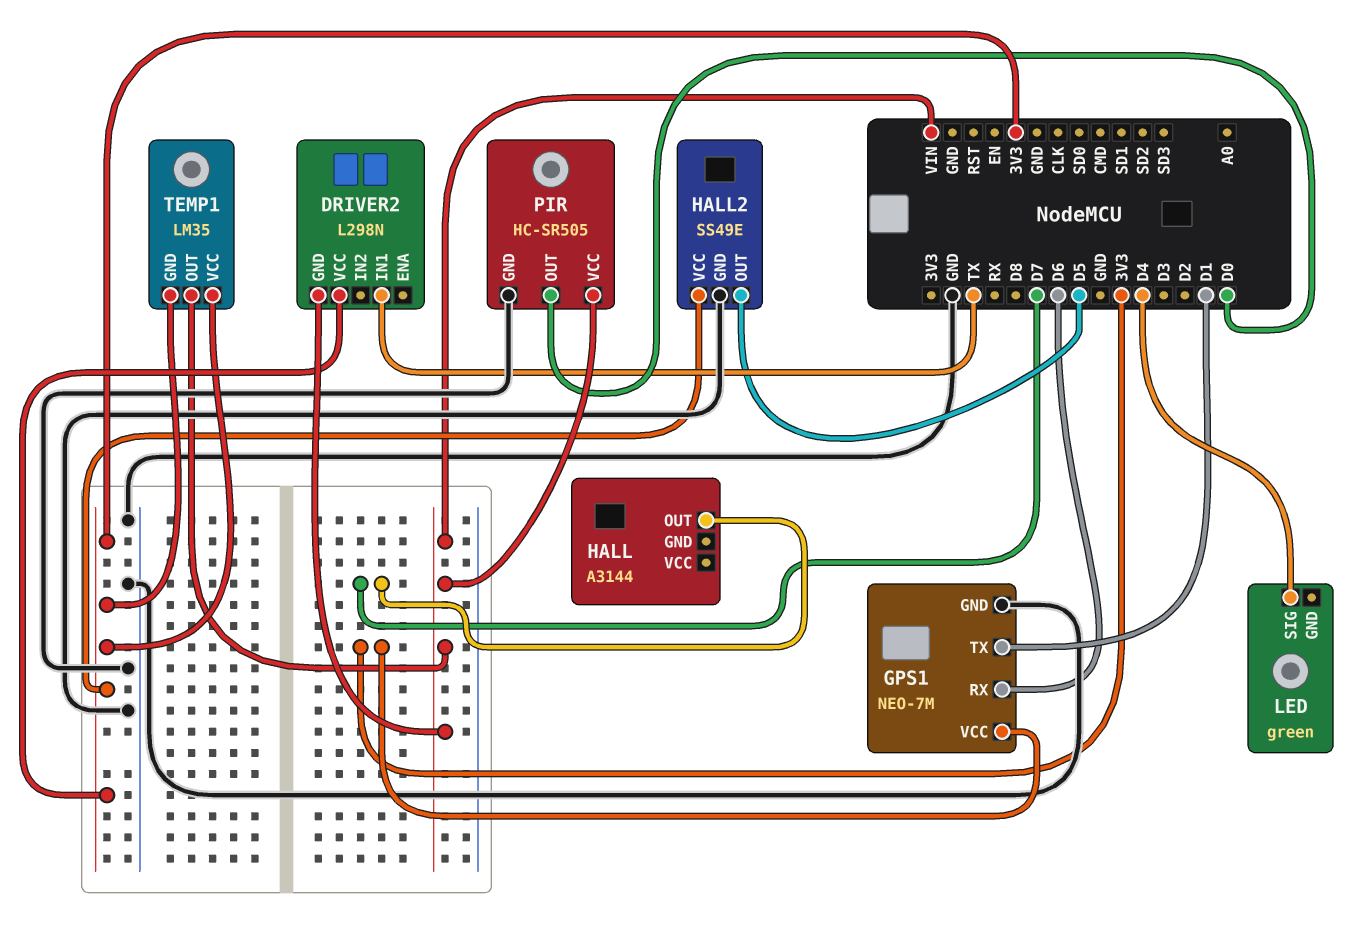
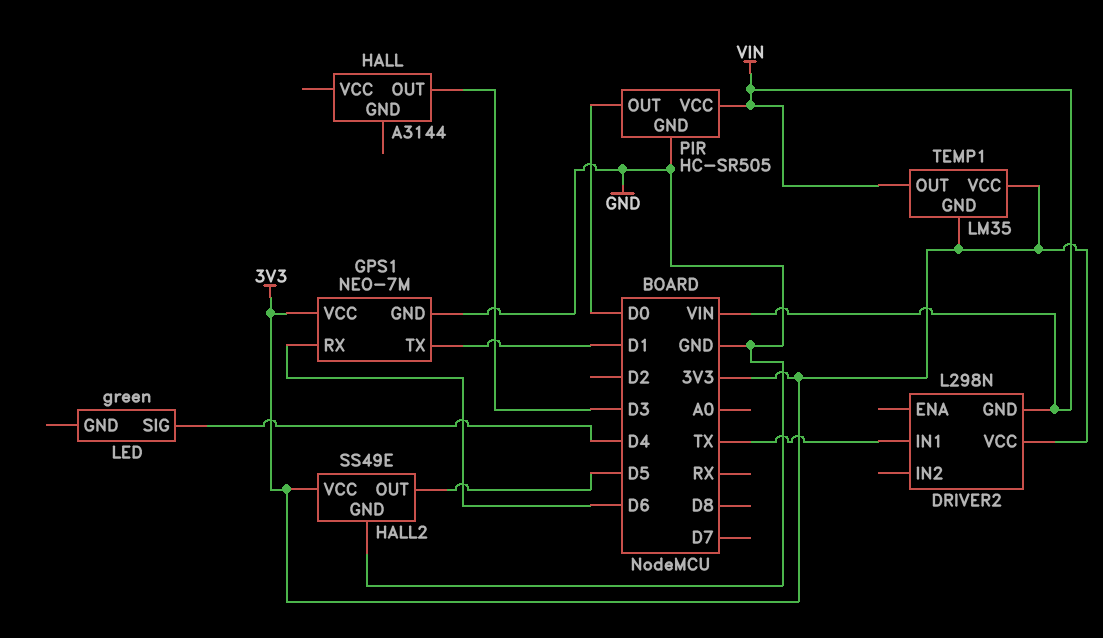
HALL pin OUT: D7 -> D3

